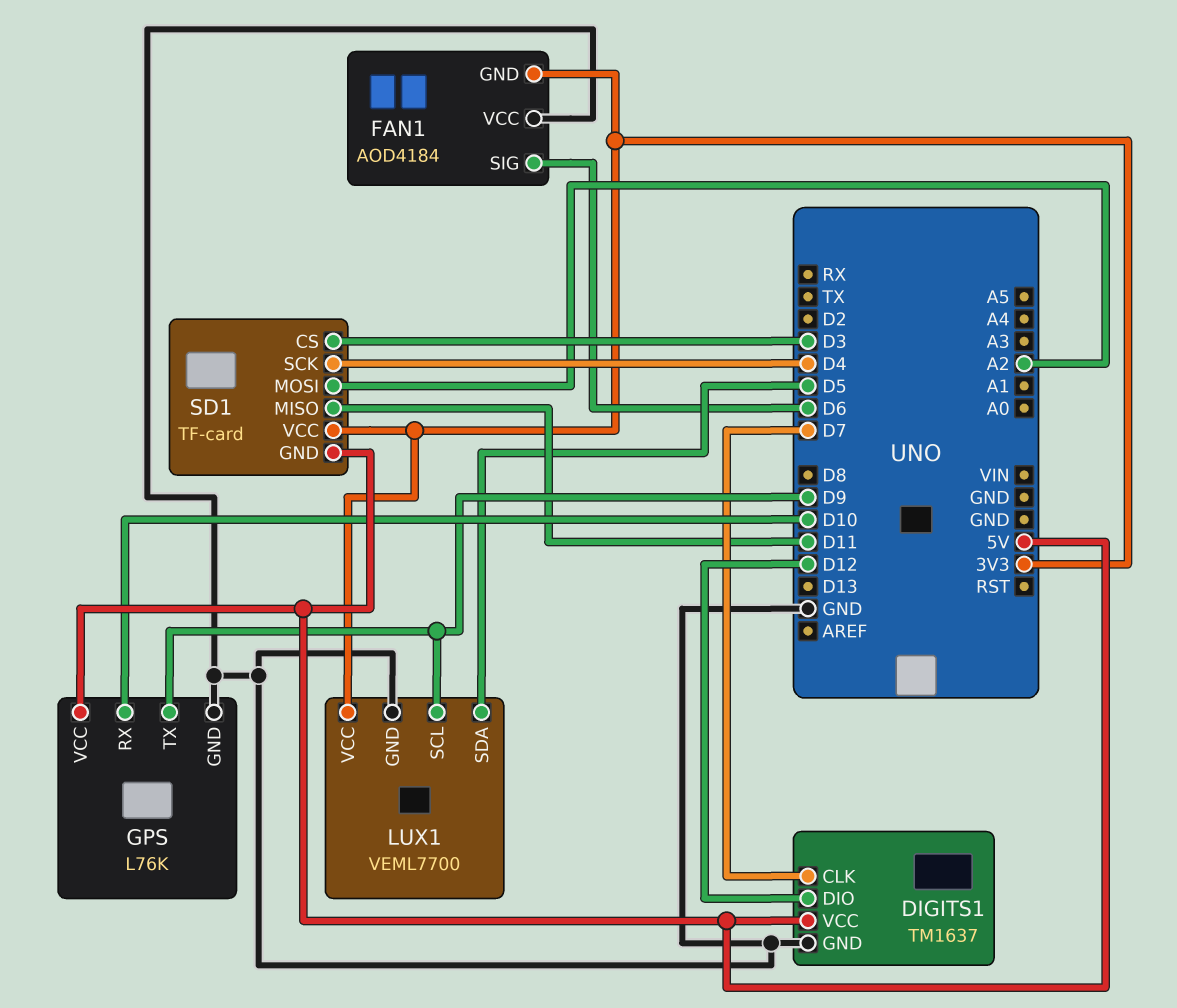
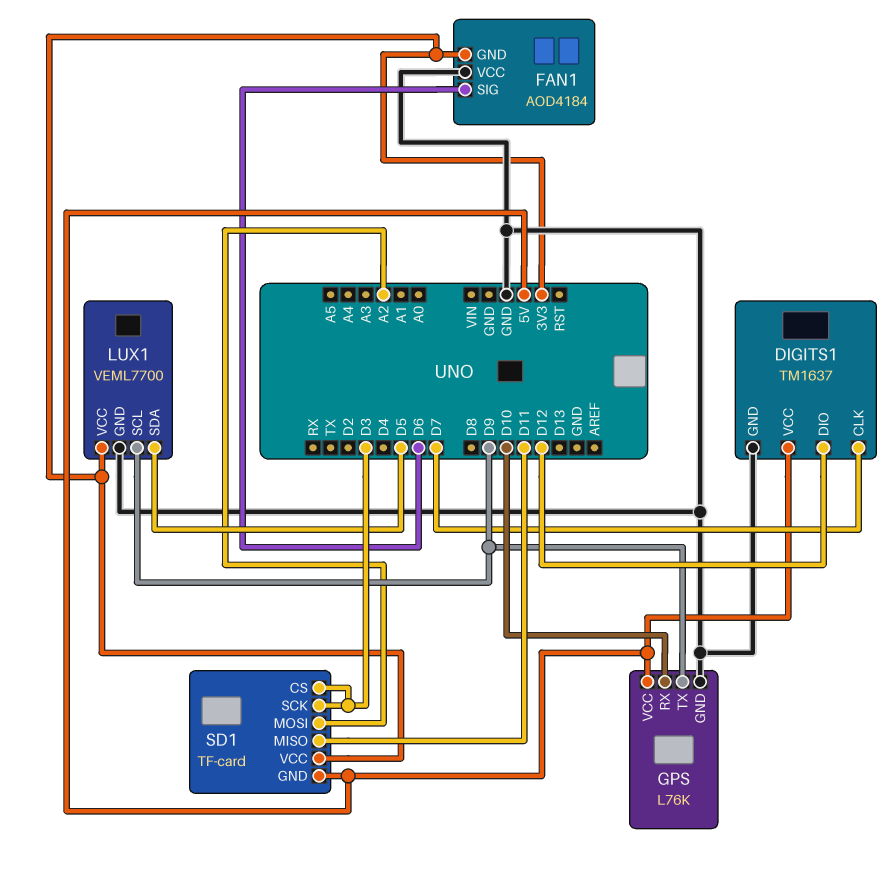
SD1 pin SCK: D4 -> D3

